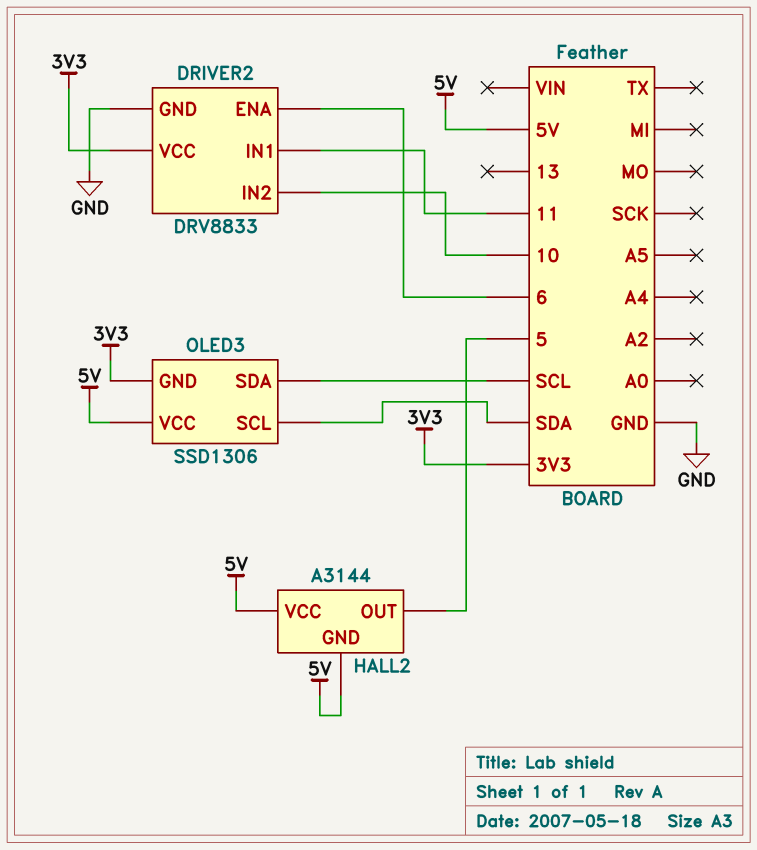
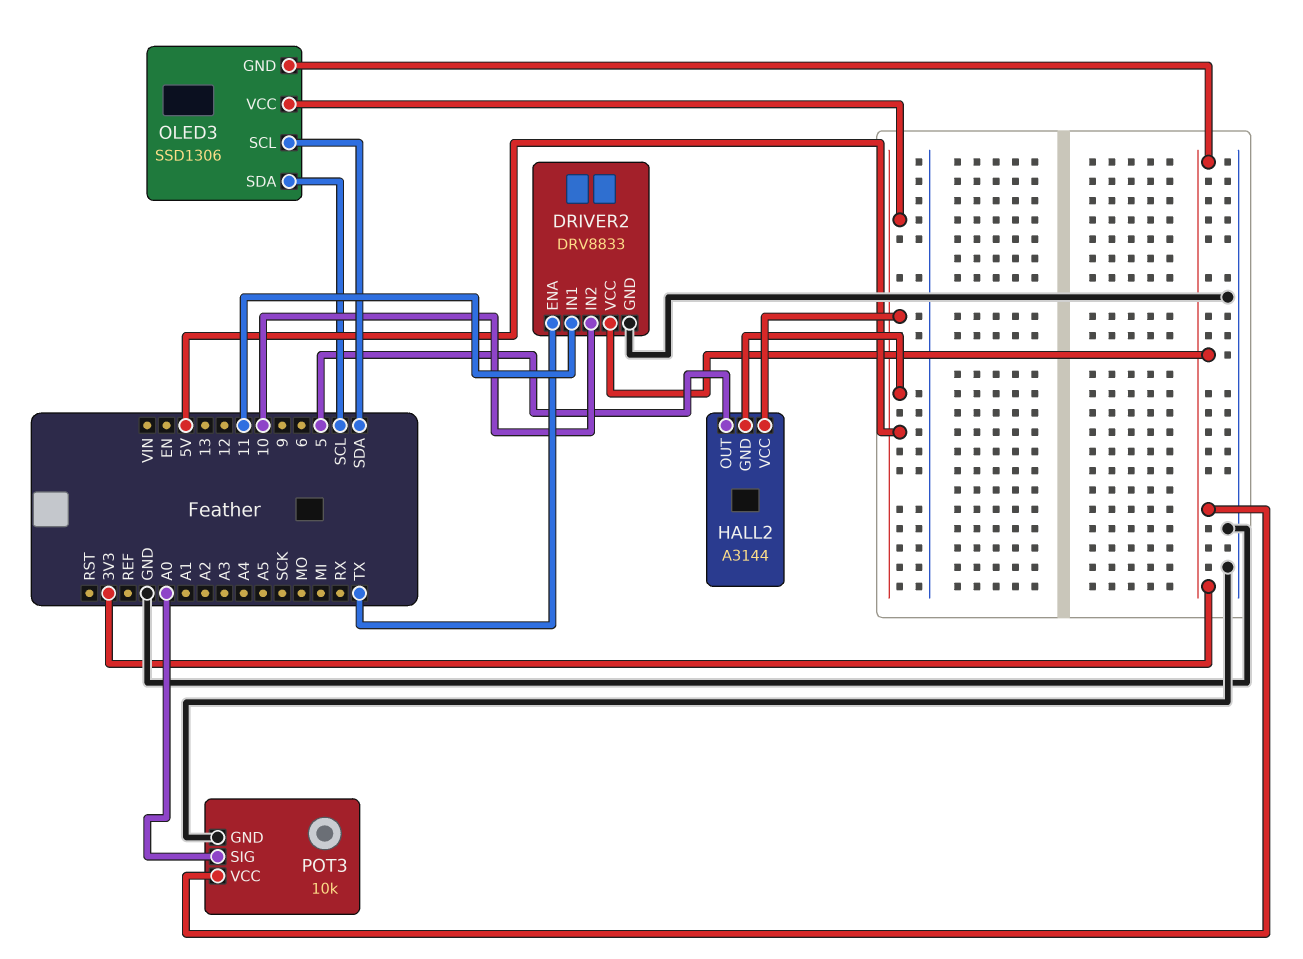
DRIVER2 pin ENA: 6 -> TX
POT3: none -> 10k
POT3 pin GND: none -> GND
POT3 pin SIG: none -> A0
POT3 pin VCC: none -> 3V3

